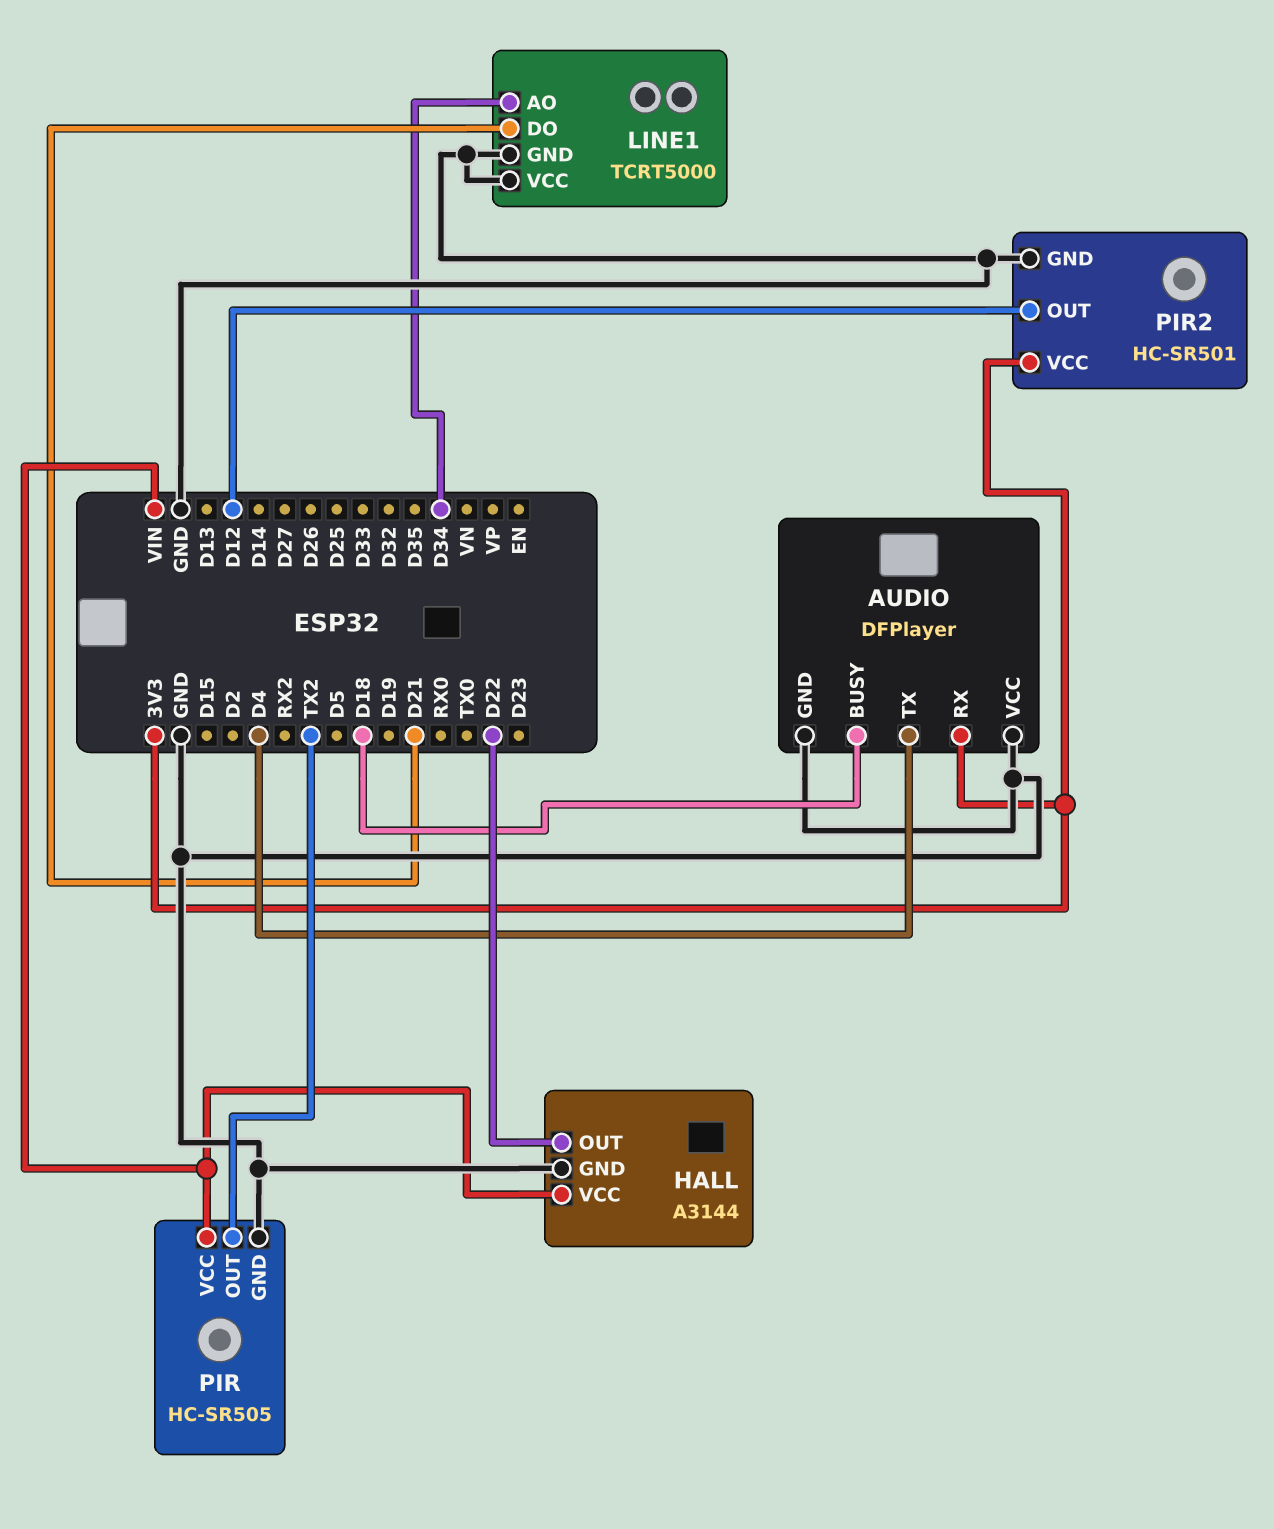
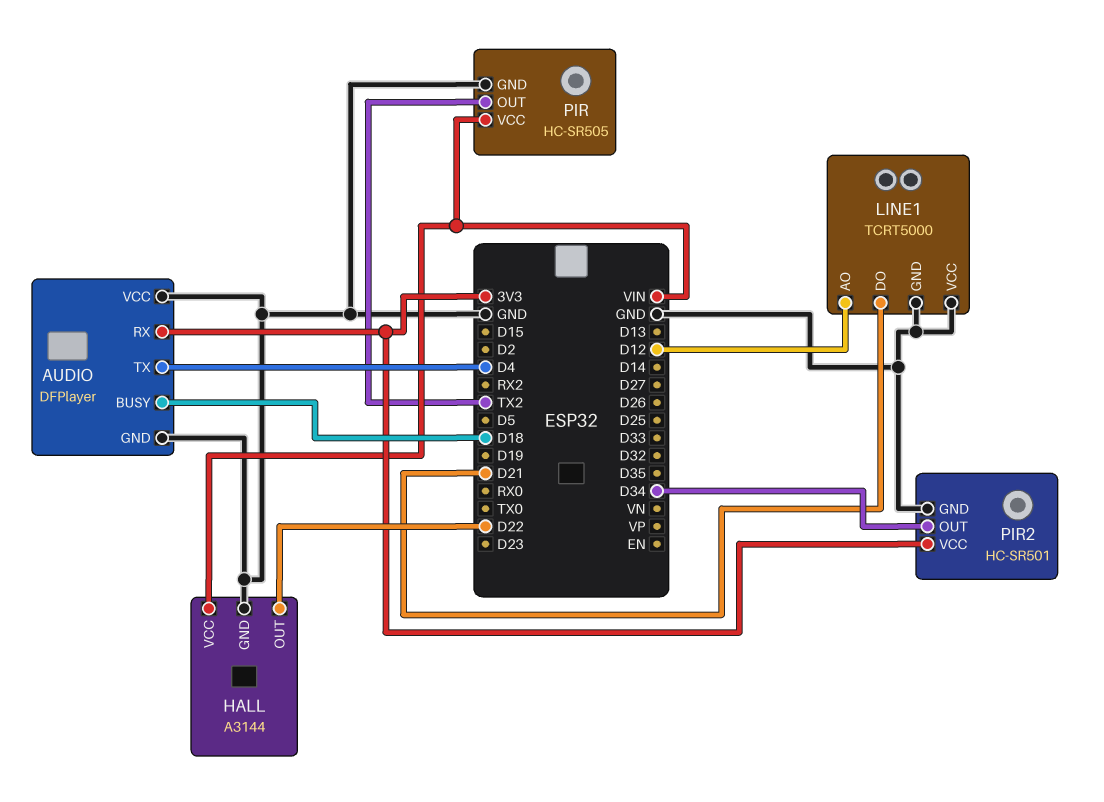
LINE1 pin AO: D34 -> D12
PIR2 pin OUT: D12 -> D34

